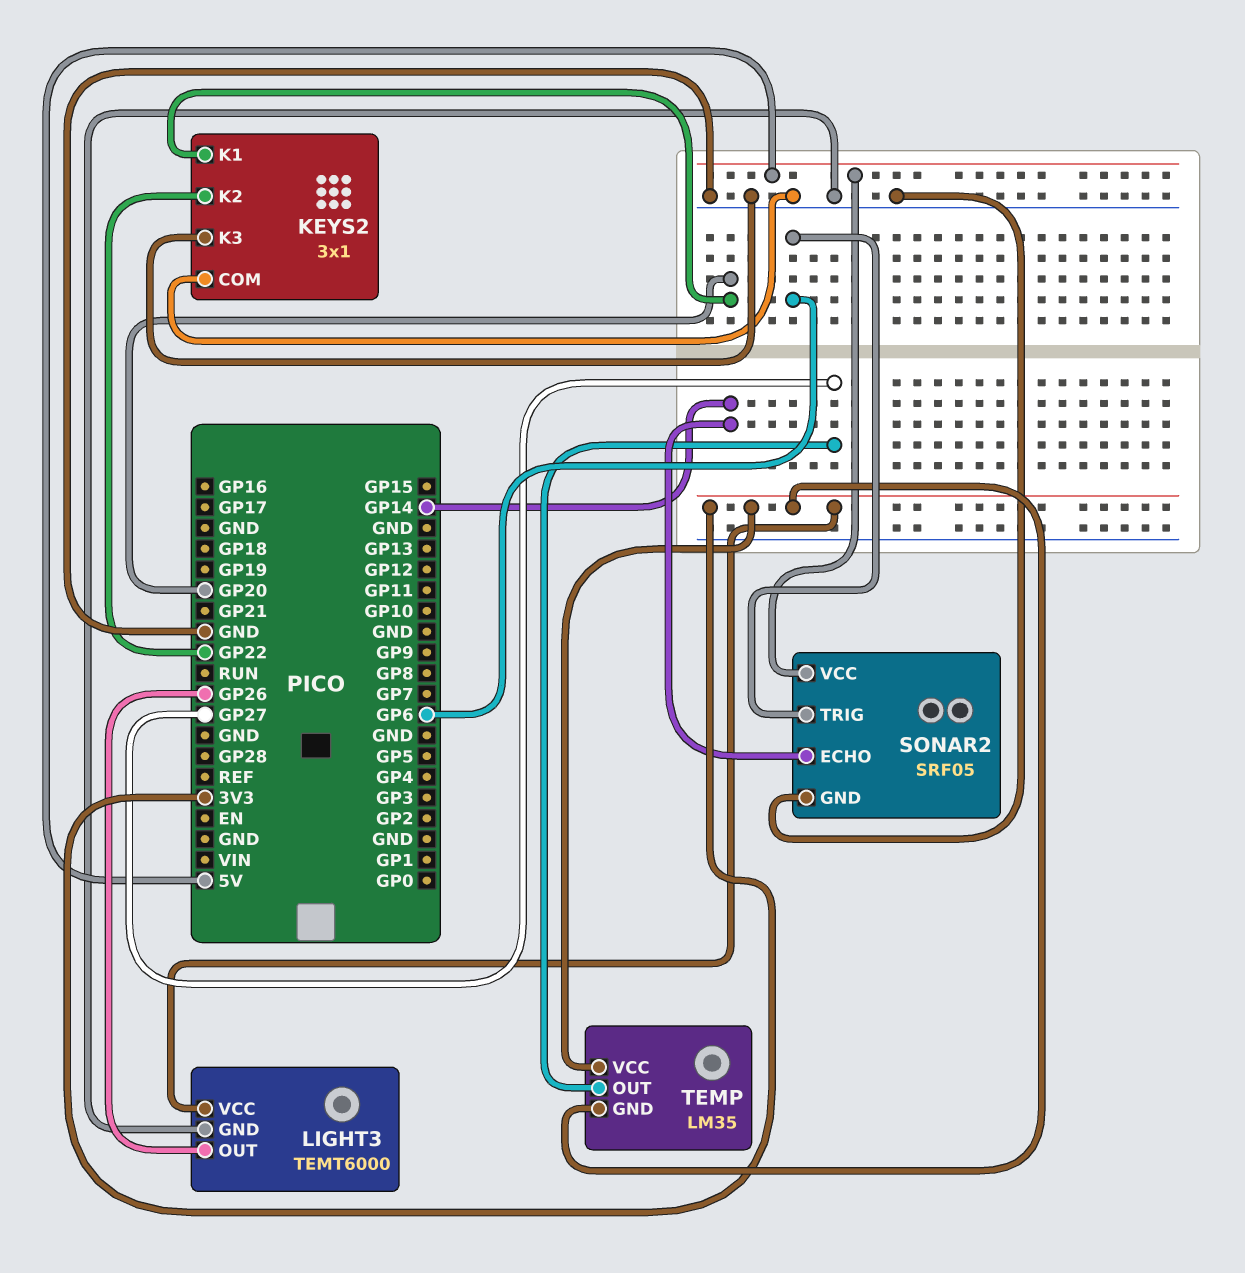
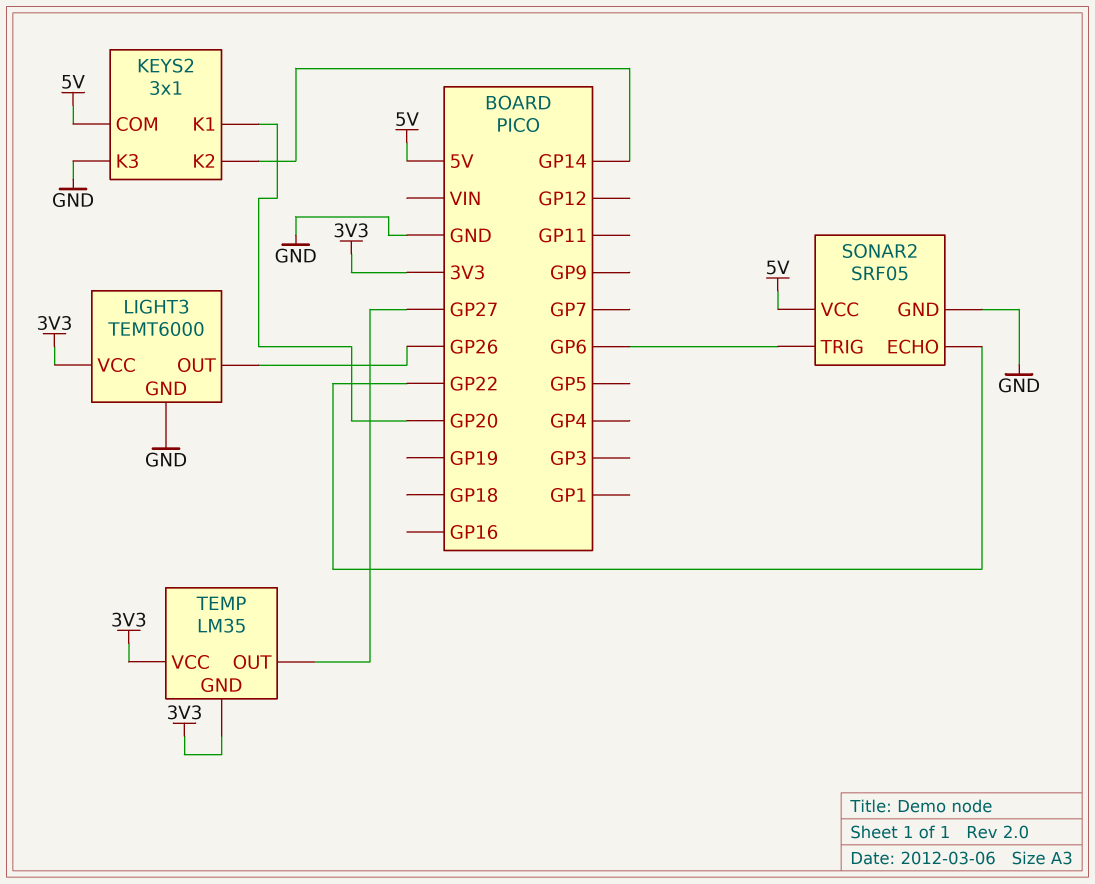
KEYS2 pin COM: GND -> 5V
KEYS2 pin K2: GP22 -> GP14
SONAR2 pin ECHO: GP14 -> GP22

